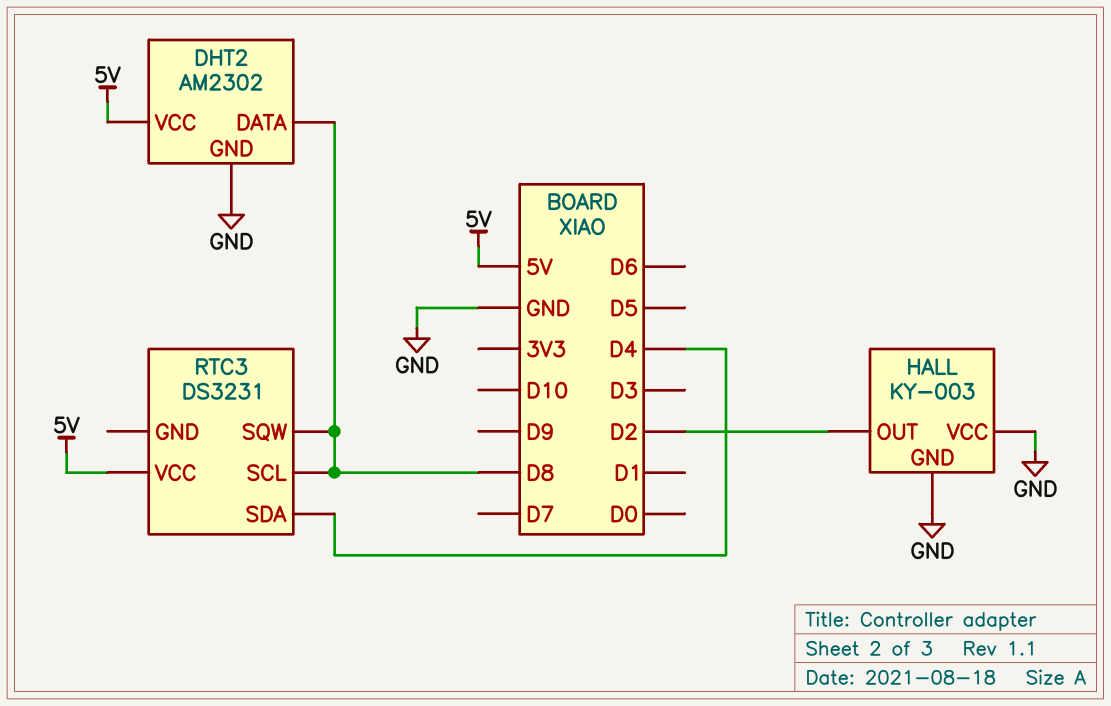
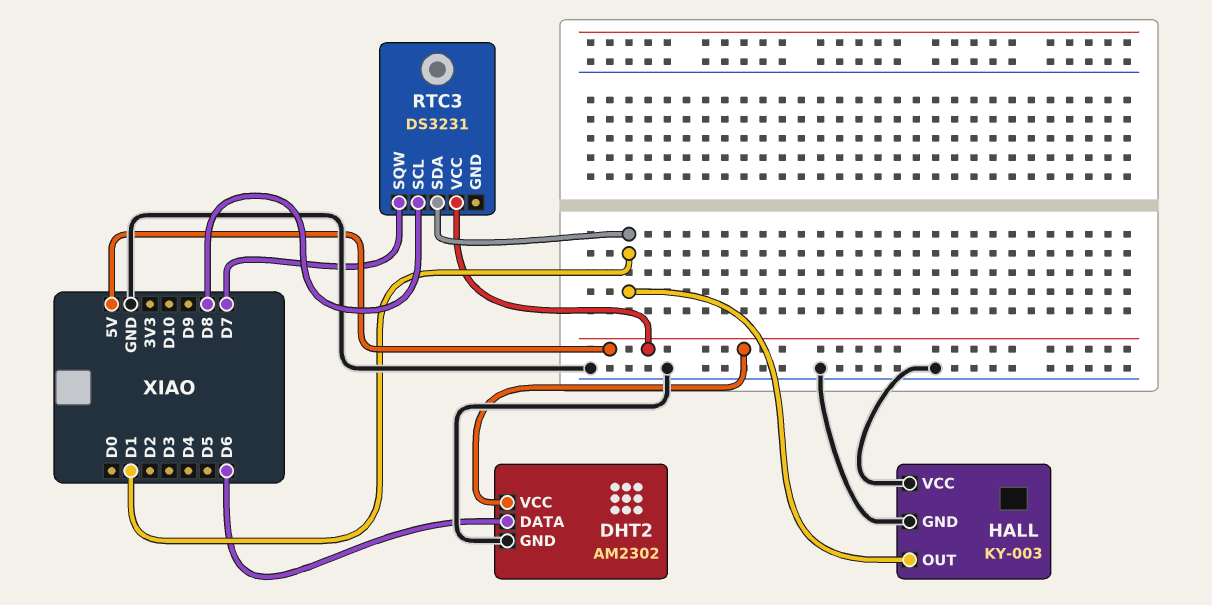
DHT2 pin DATA: D8 -> D6
HALL pin OUT: D2 -> D1
RTC3 pin SDA: D4 -> D1
RTC3 pin SQW: D8 -> D7

